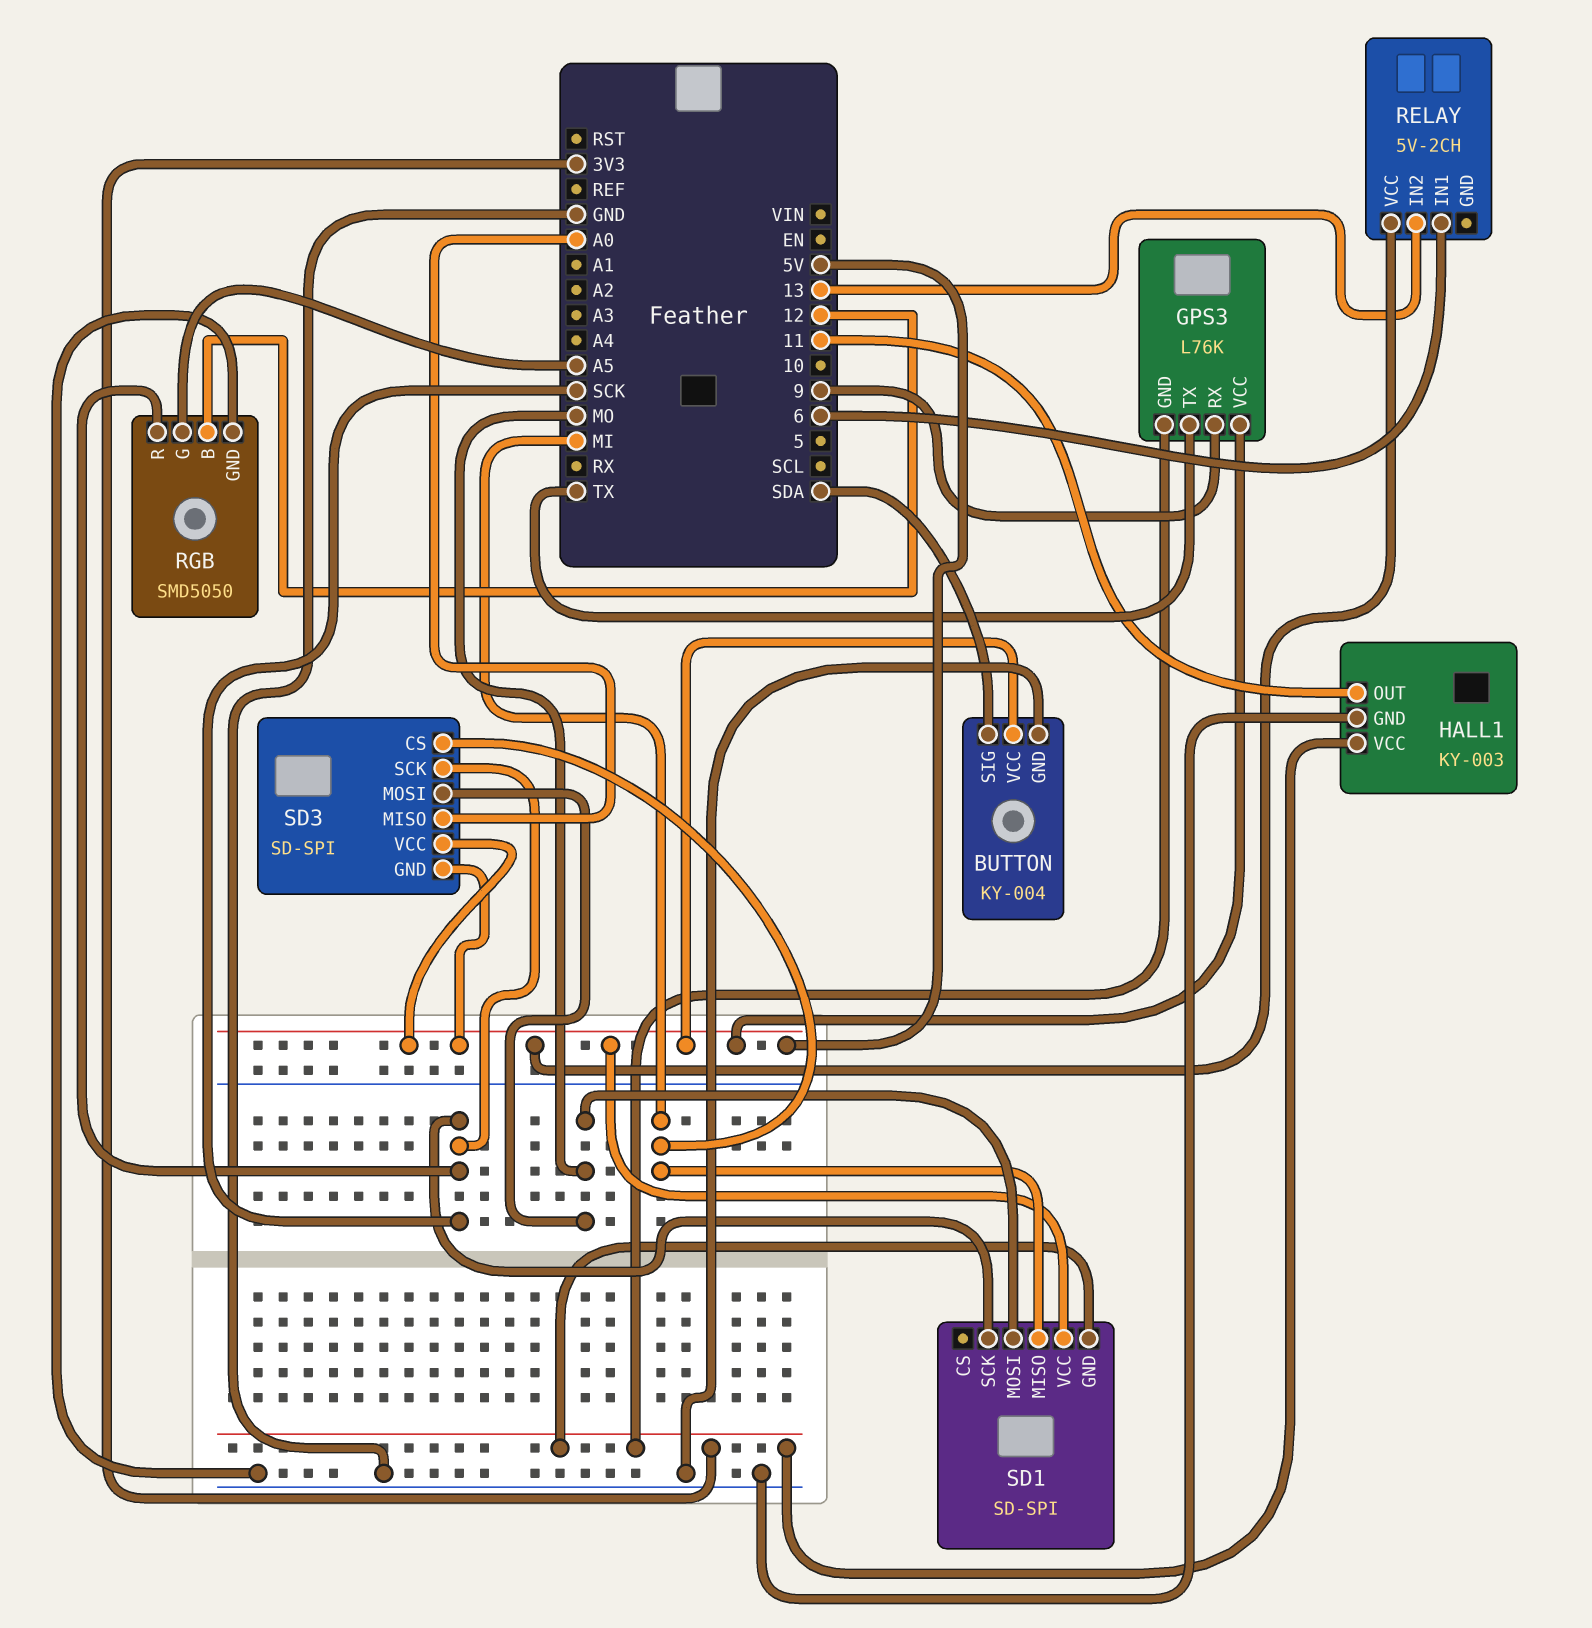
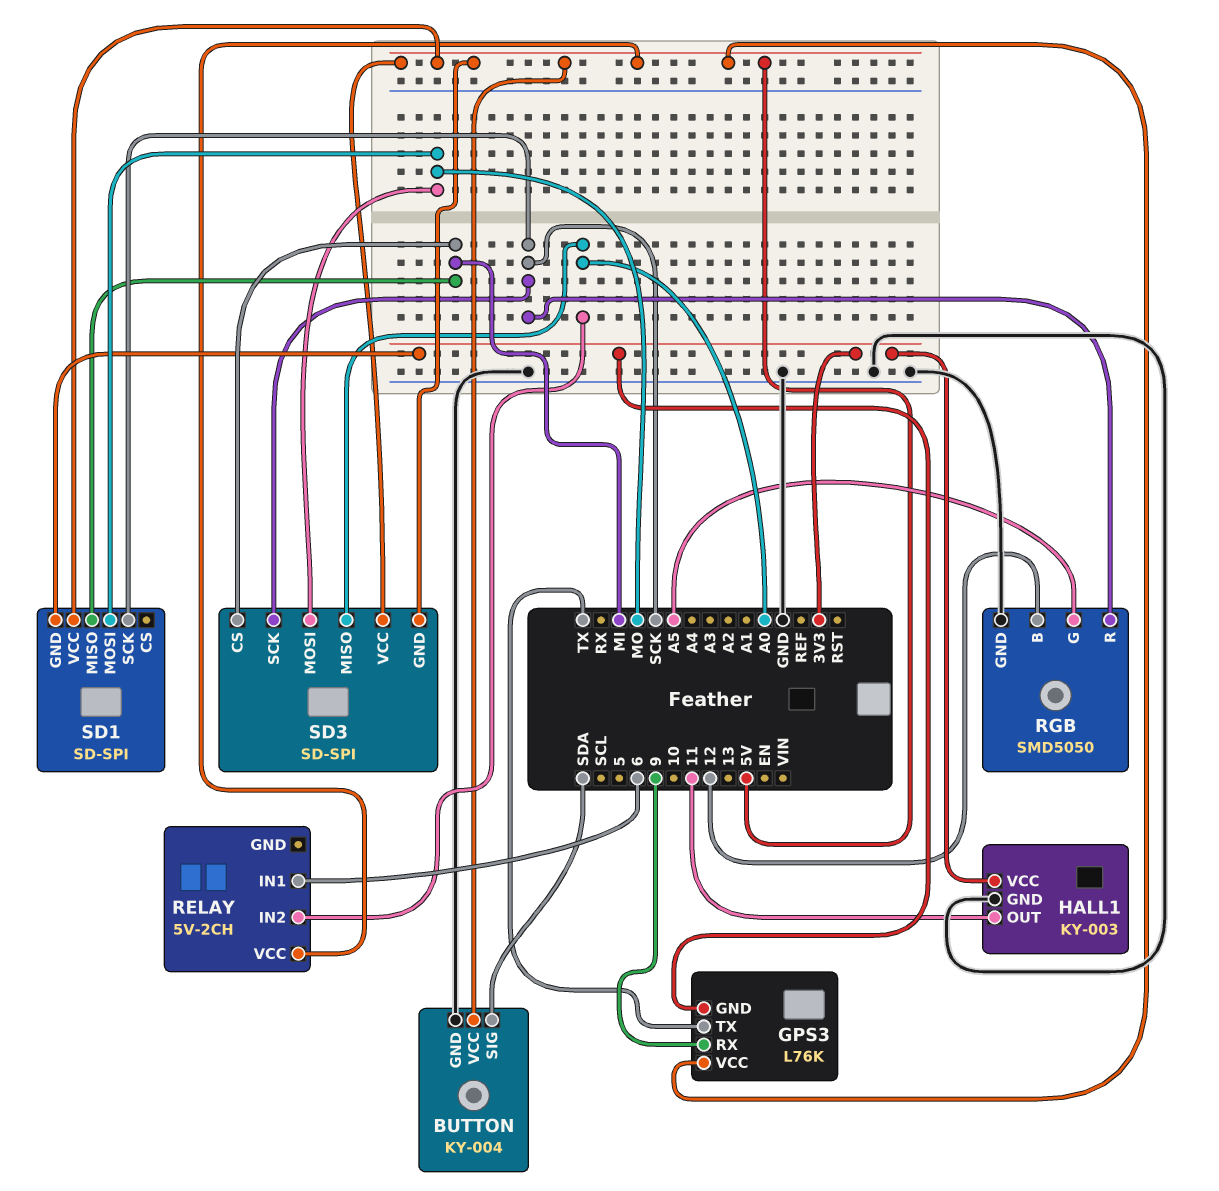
RELAY pin IN2: 13 -> A0

